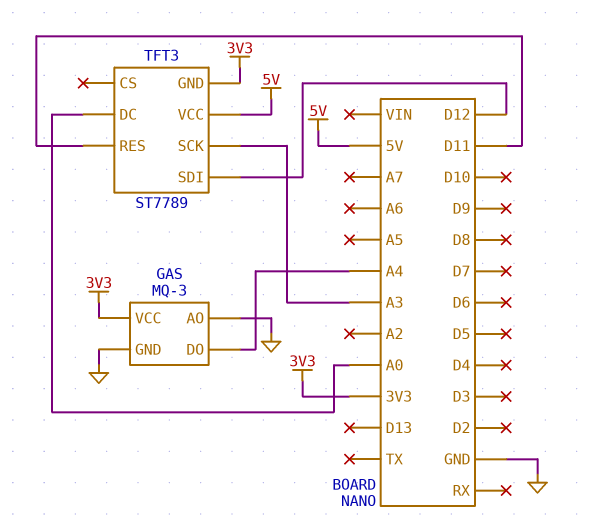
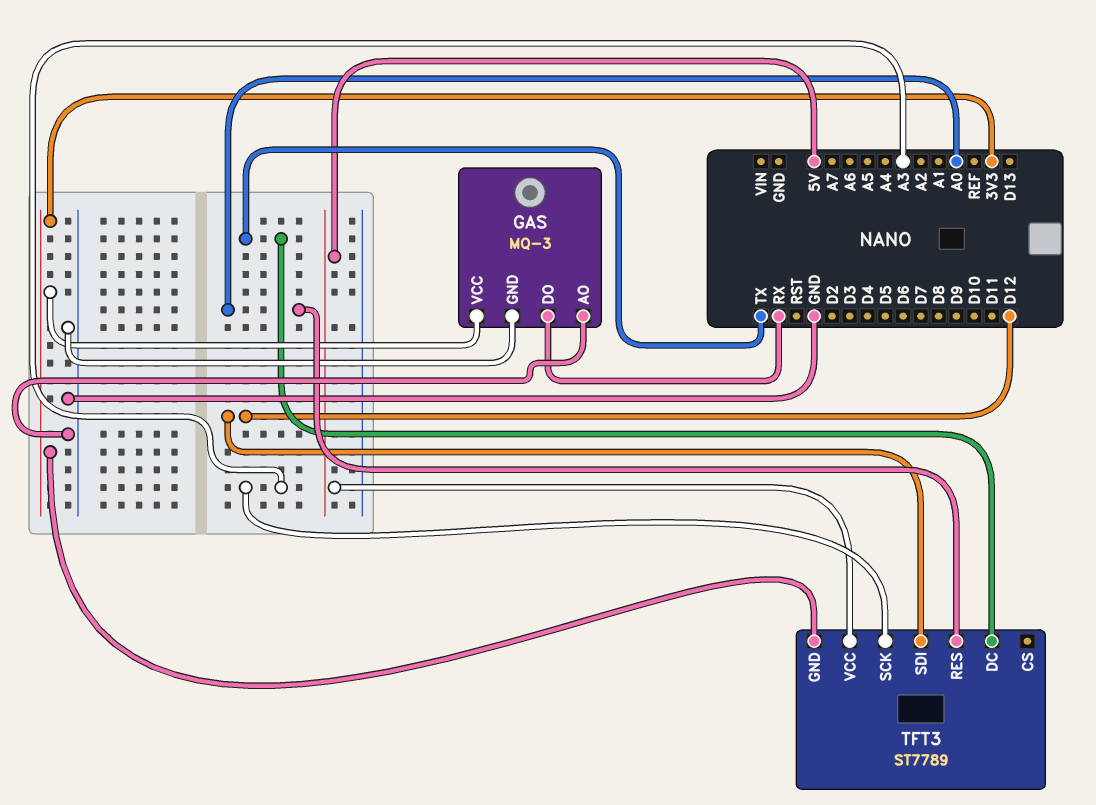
GAS pin DO: A4 -> RX
TFT3 pin DC: A0 -> TX
TFT3 pin RES: D11 -> A0

